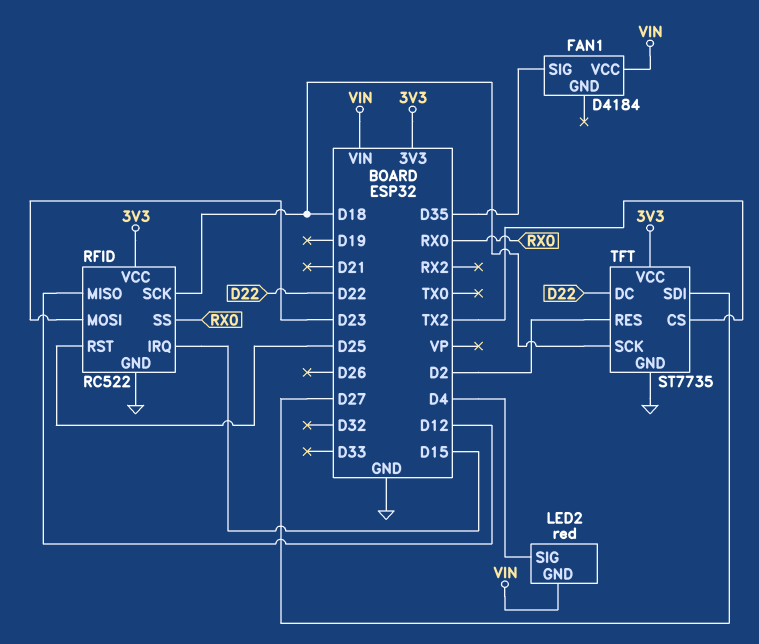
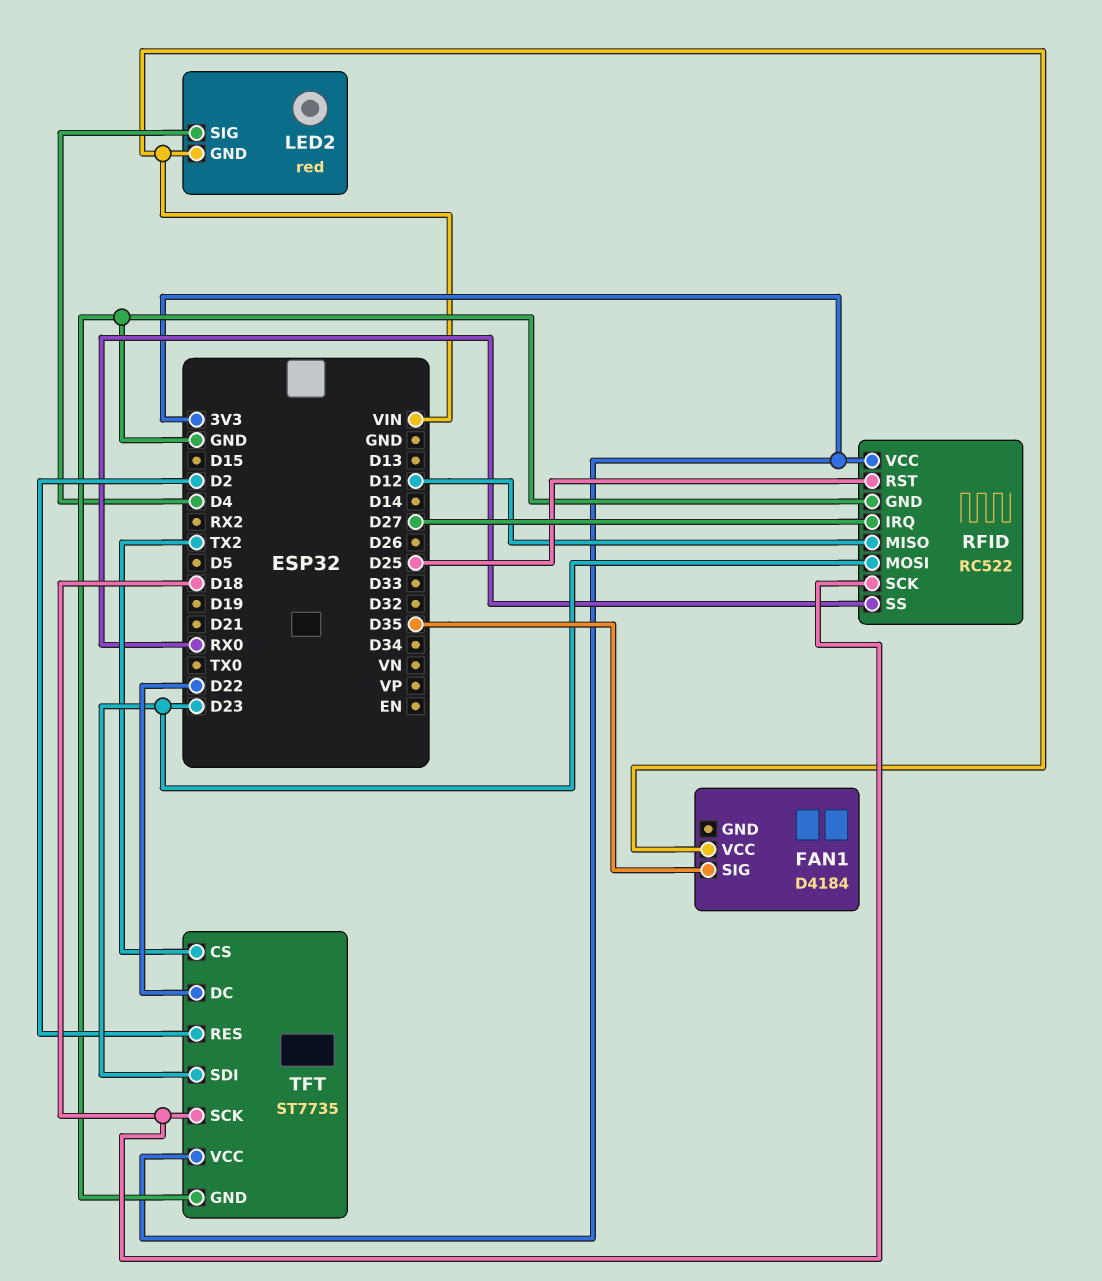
RFID pin IRQ: D15 -> D27
TFT pin SDI: D27 -> D23

